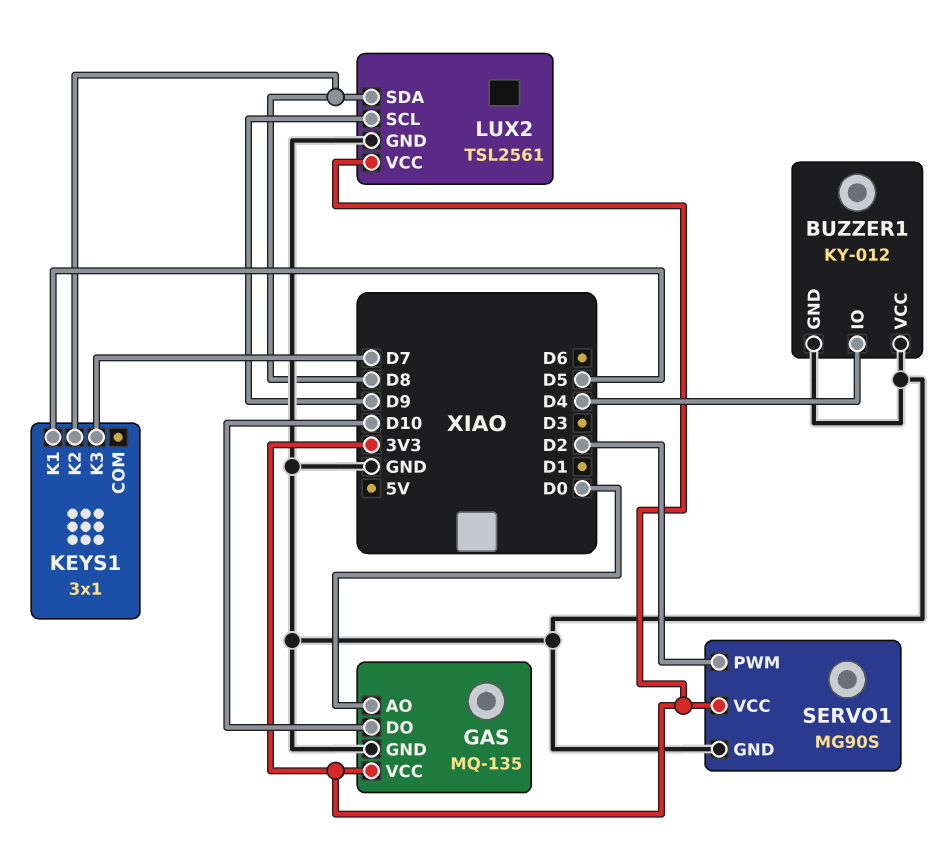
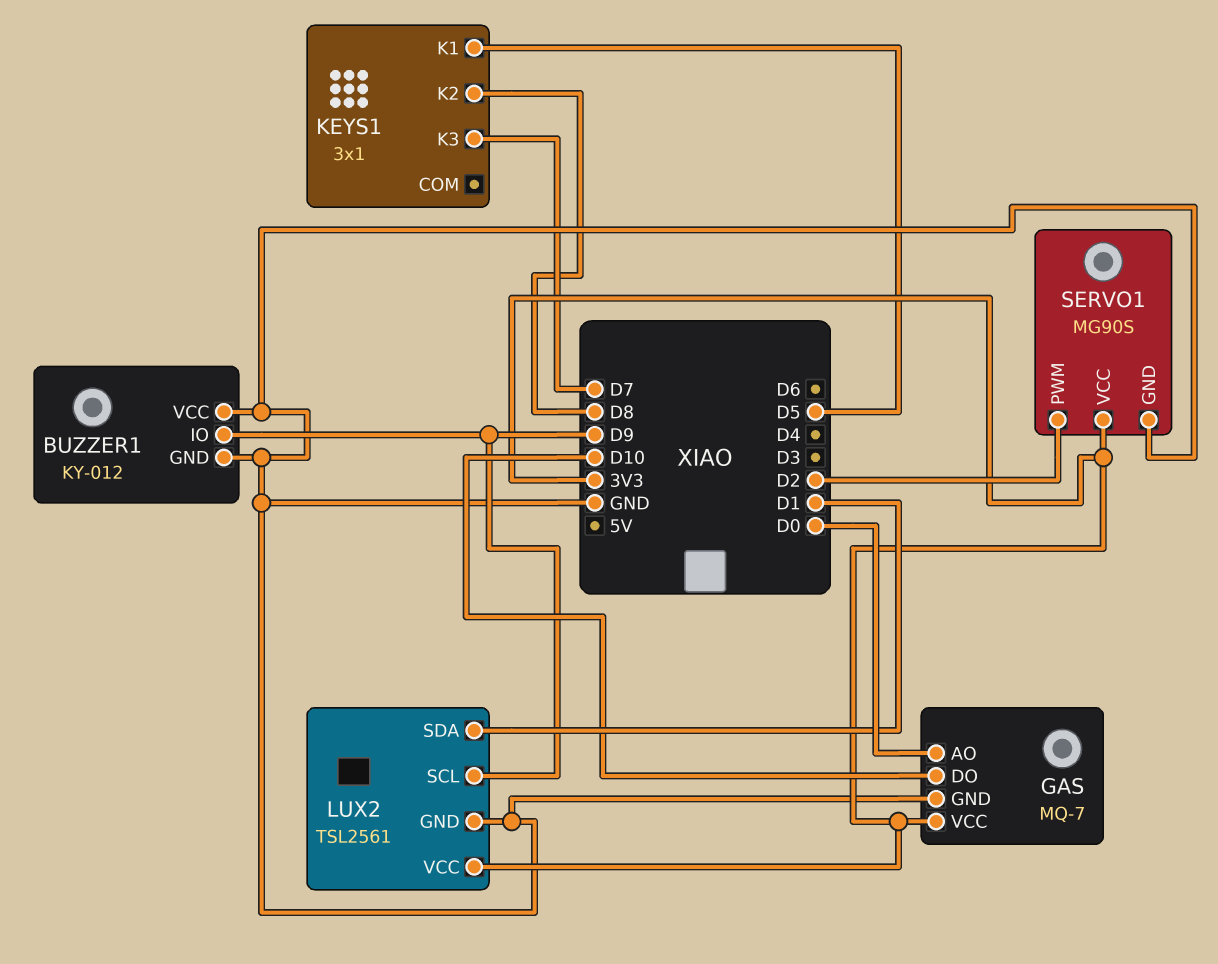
BUZZER1 pin IO: D4 -> D9
GAS: MQ-135 -> MQ-7
LUX2 pin SDA: D8 -> D1

